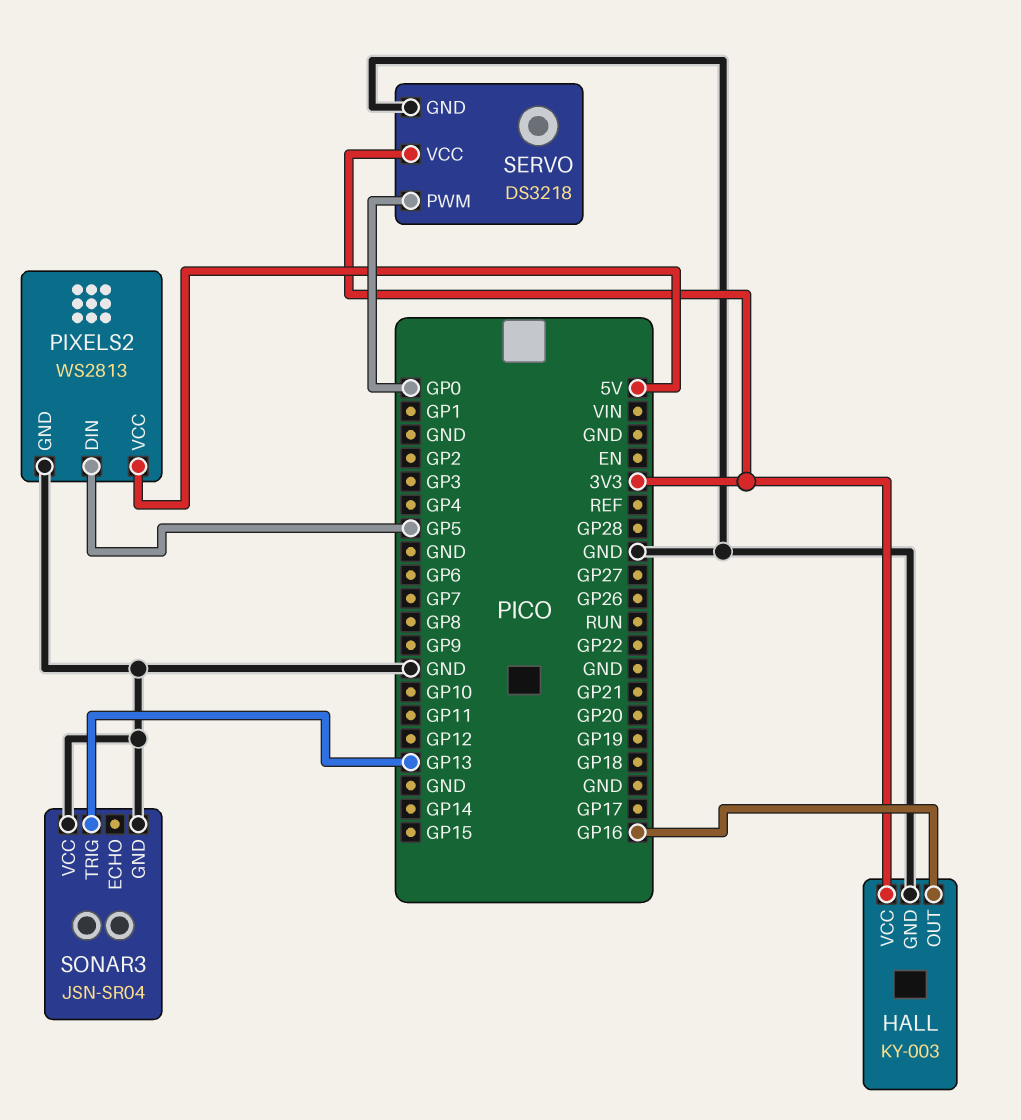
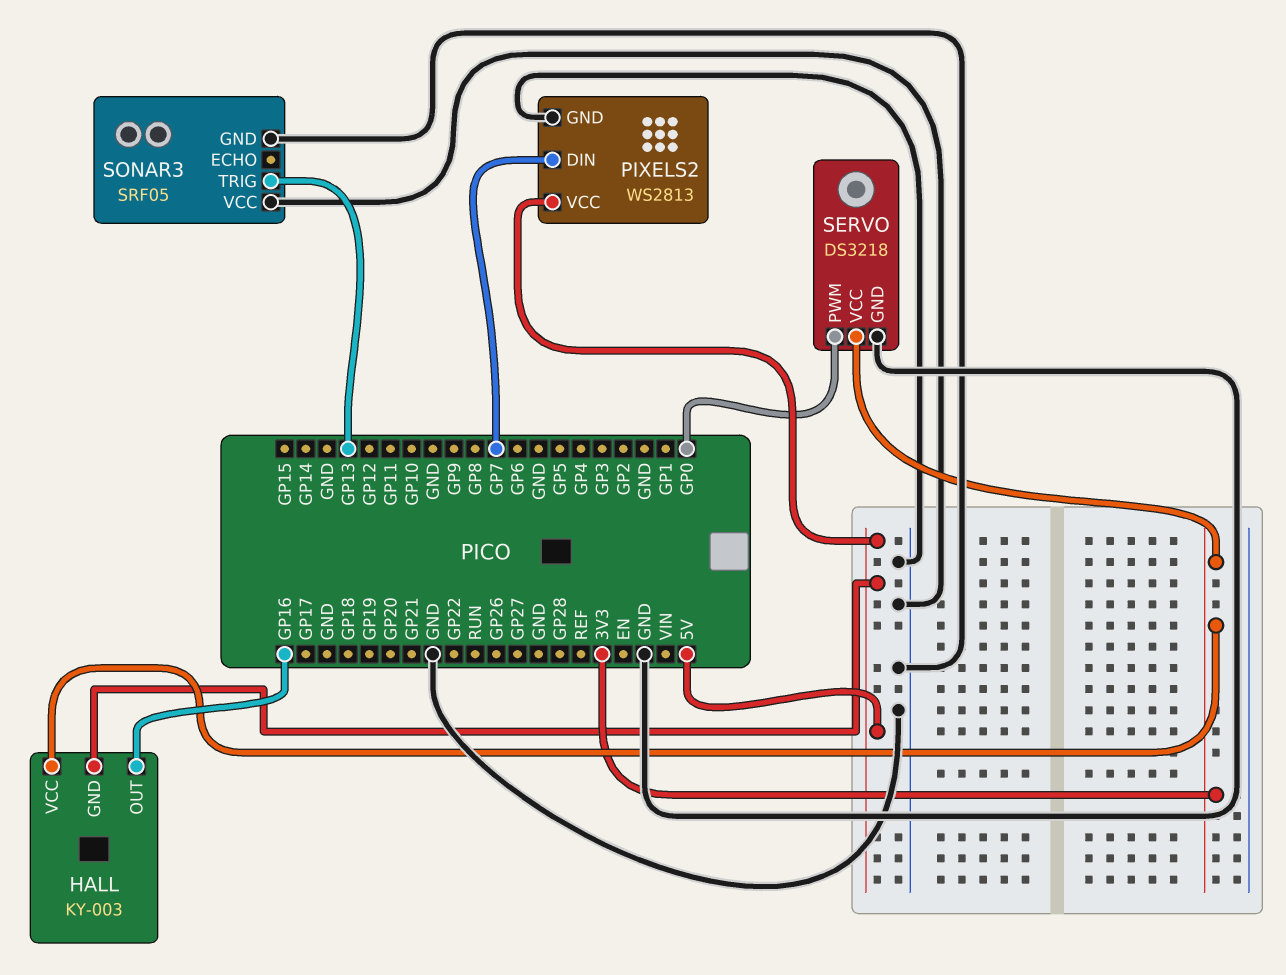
HALL pin GND: GND -> 5V
PIXELS2 pin DIN: GP5 -> GP7
SONAR3: JSN-SR04 -> SRF05

